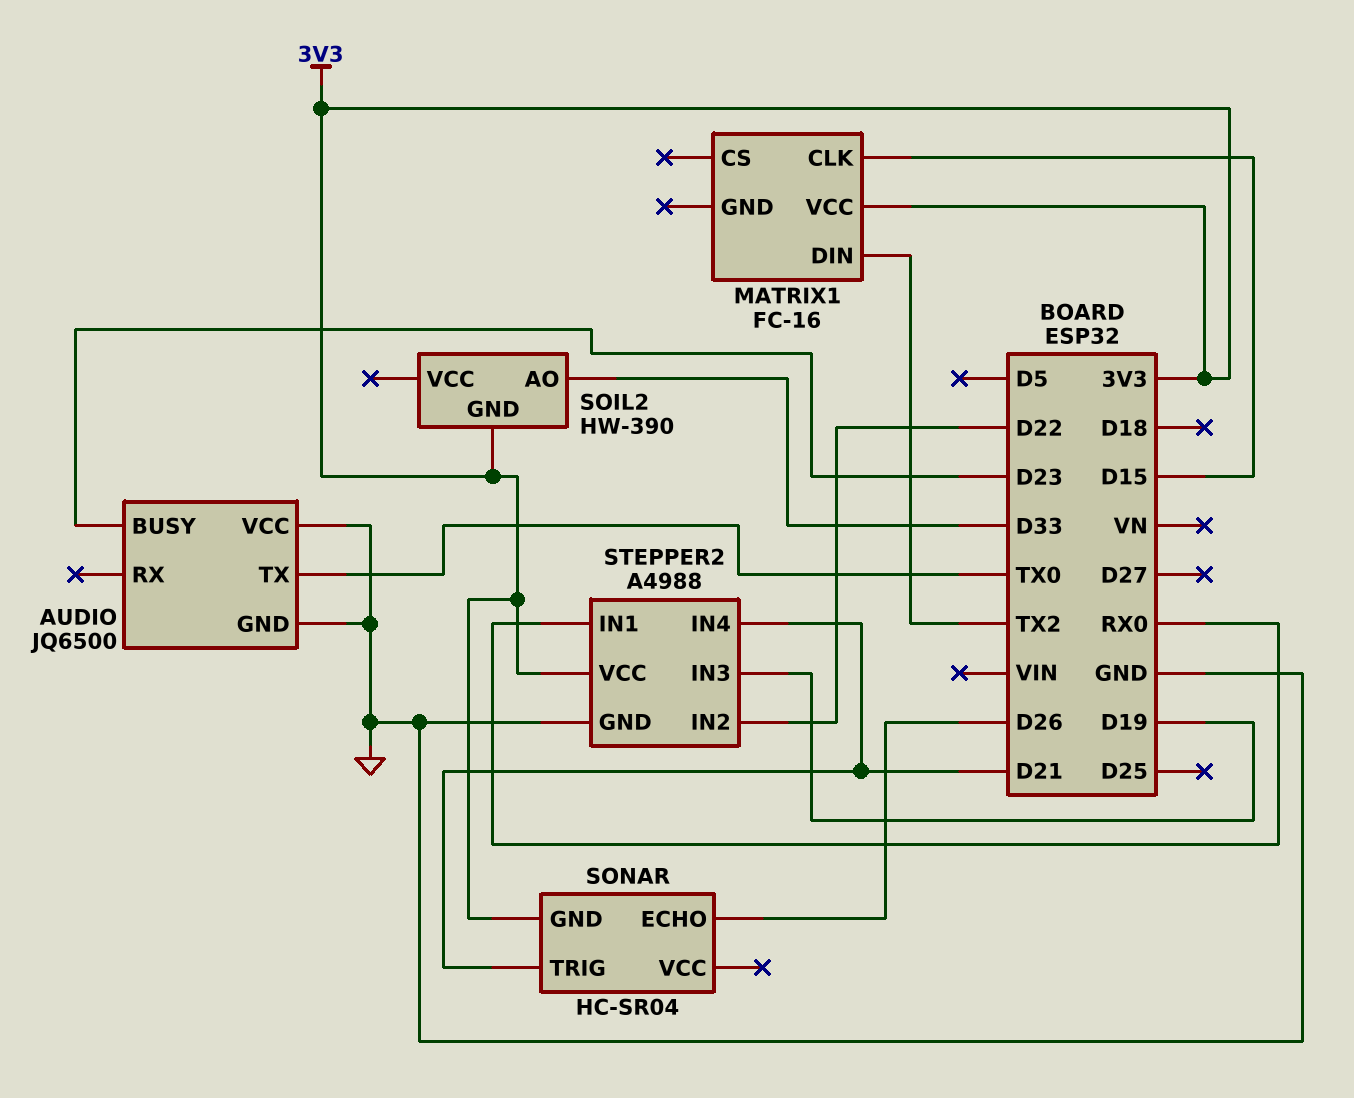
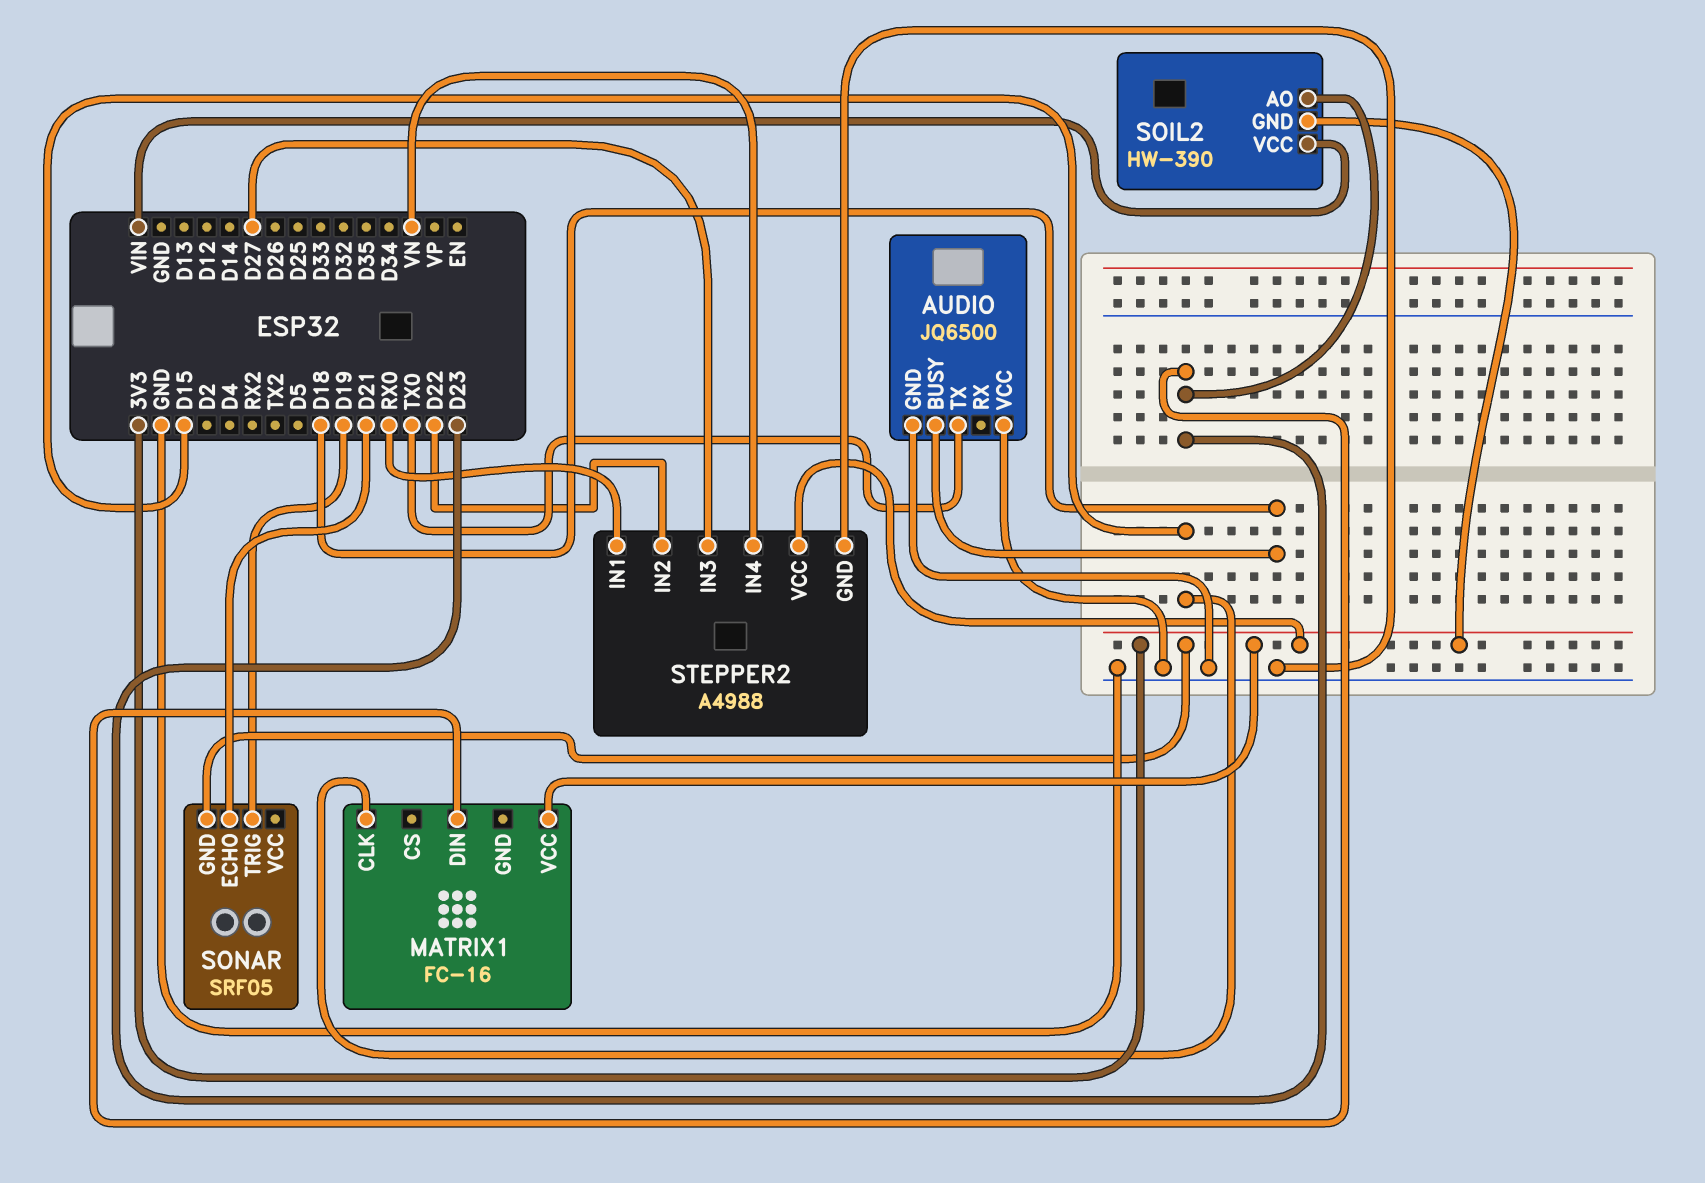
AUDIO pin BUSY: D23 -> D18
MATRIX1 pin DIN: TX2 -> D23
SOIL2 pin AO: D33 -> D23
SOIL2 pin VCC: none -> VIN
SONAR: HC-SR04 -> SRF05
SONAR pin ECHO: D26 -> D21
SONAR pin TRIG: D21 -> D19
STEPPER2 pin IN3: D19 -> D27
STEPPER2 pin IN4: D21 -> VN

